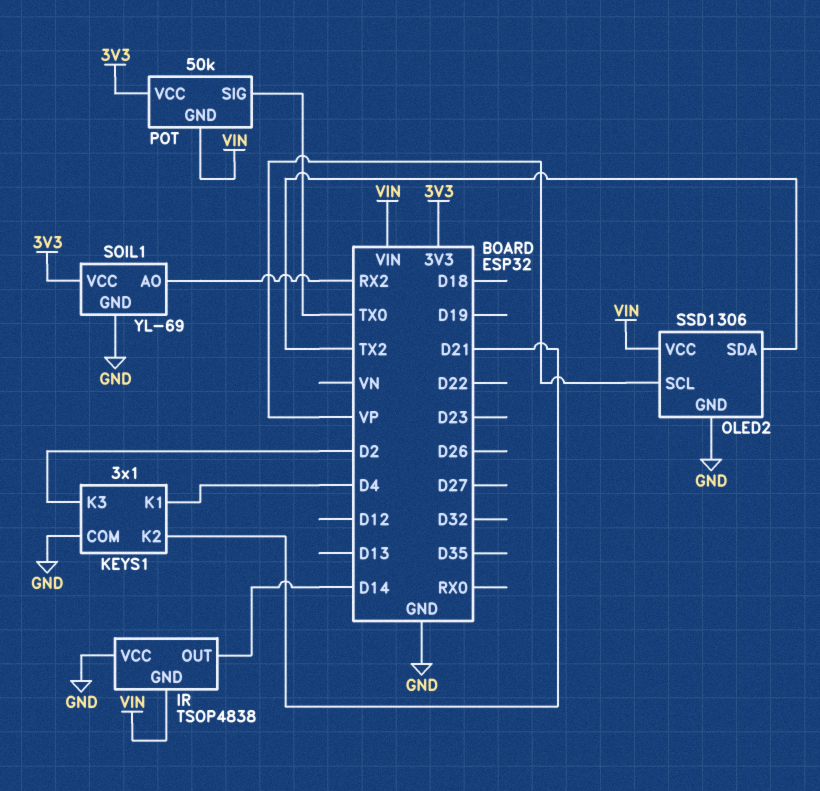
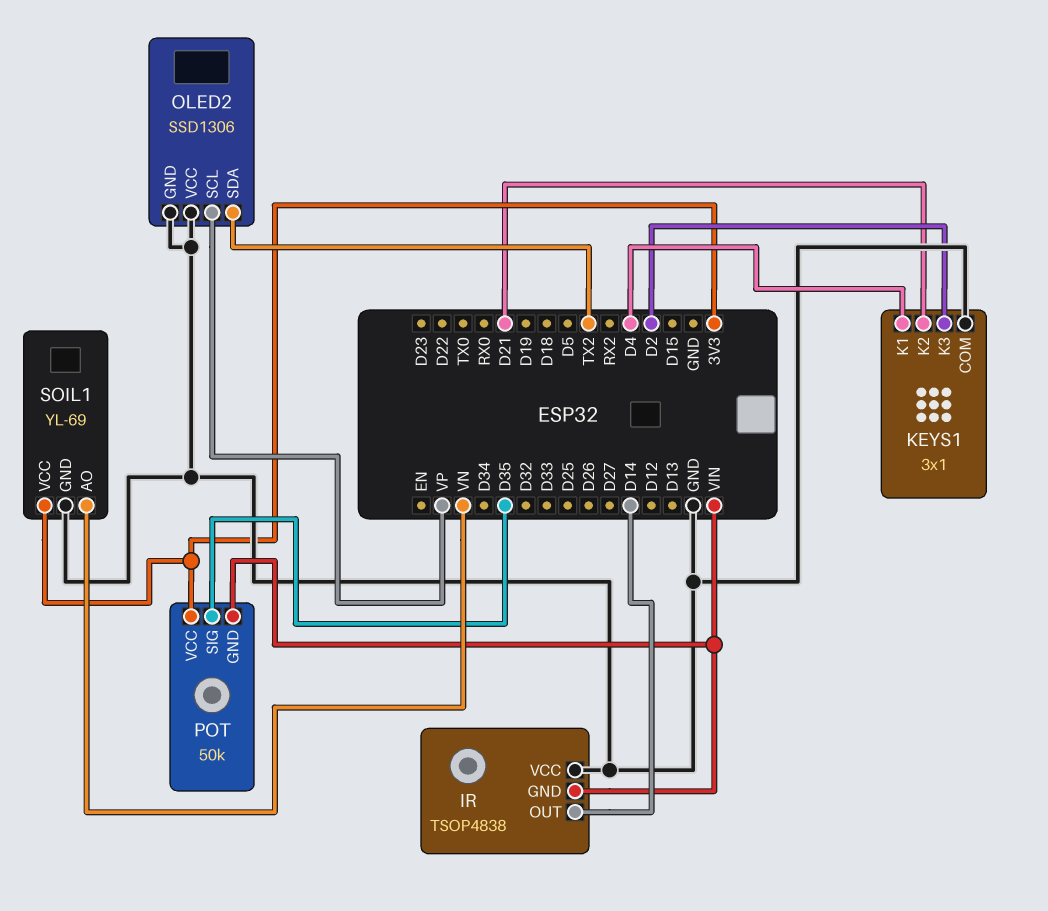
OLED2 pin VCC: VIN -> GND
POT pin SIG: TX0 -> D35
SOIL1 pin AO: RX2 -> VN

